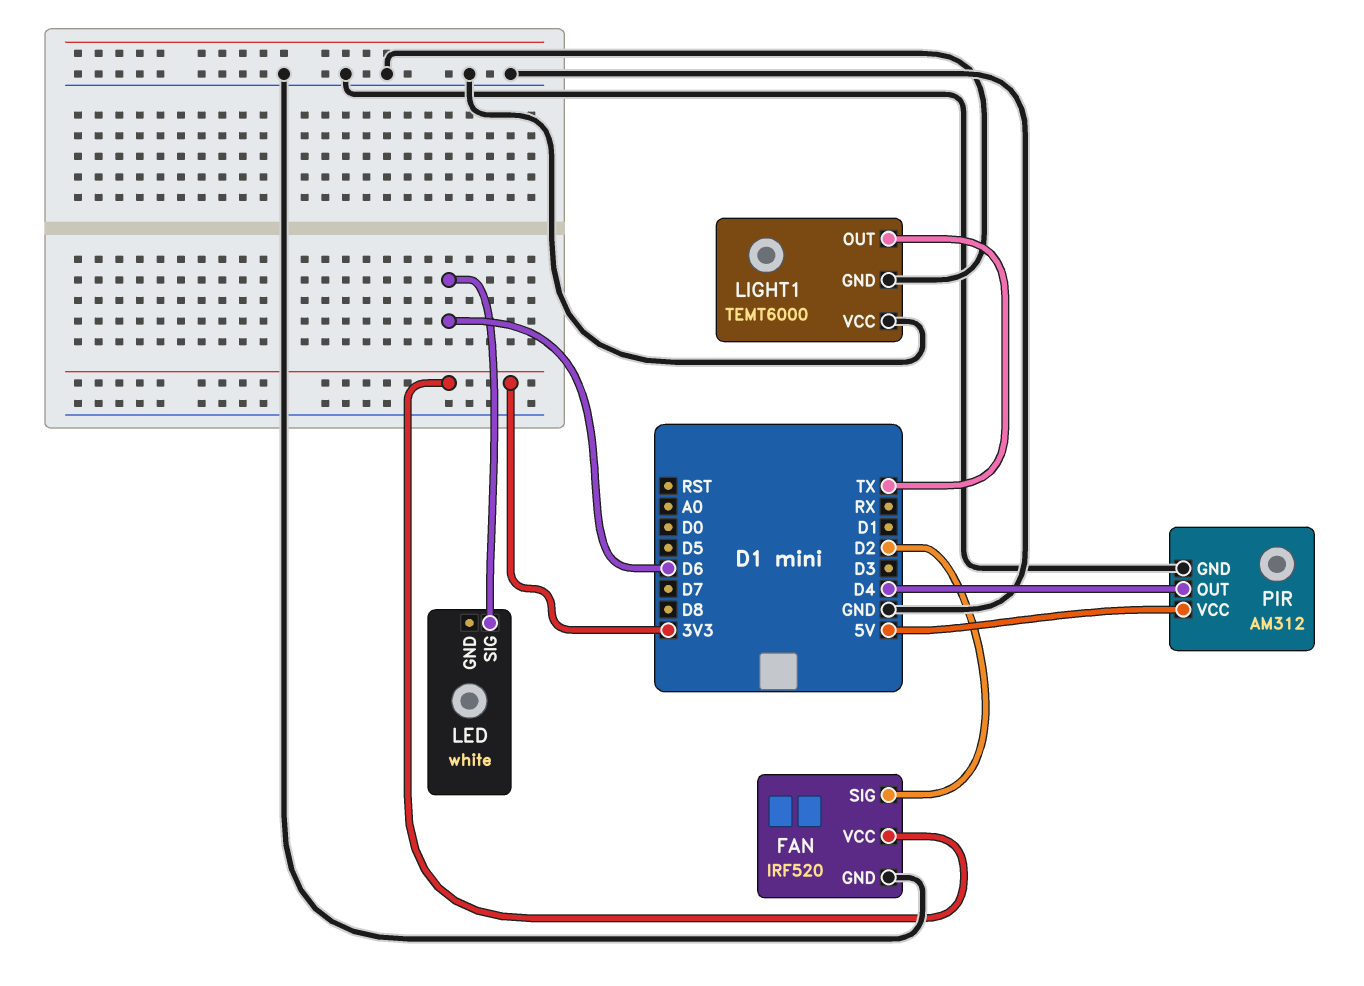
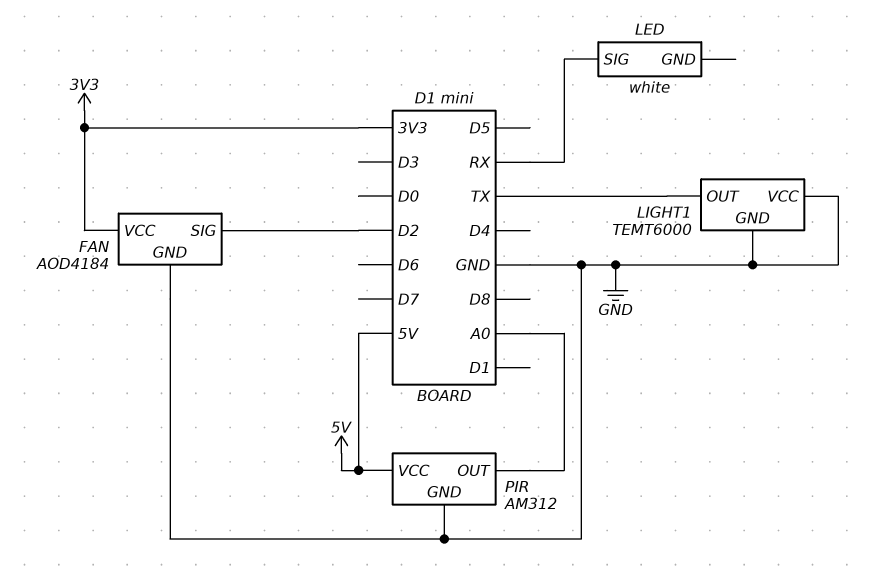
FAN: IRF520 -> AOD4184
LED pin SIG: D6 -> RX
PIR pin OUT: D4 -> A0

